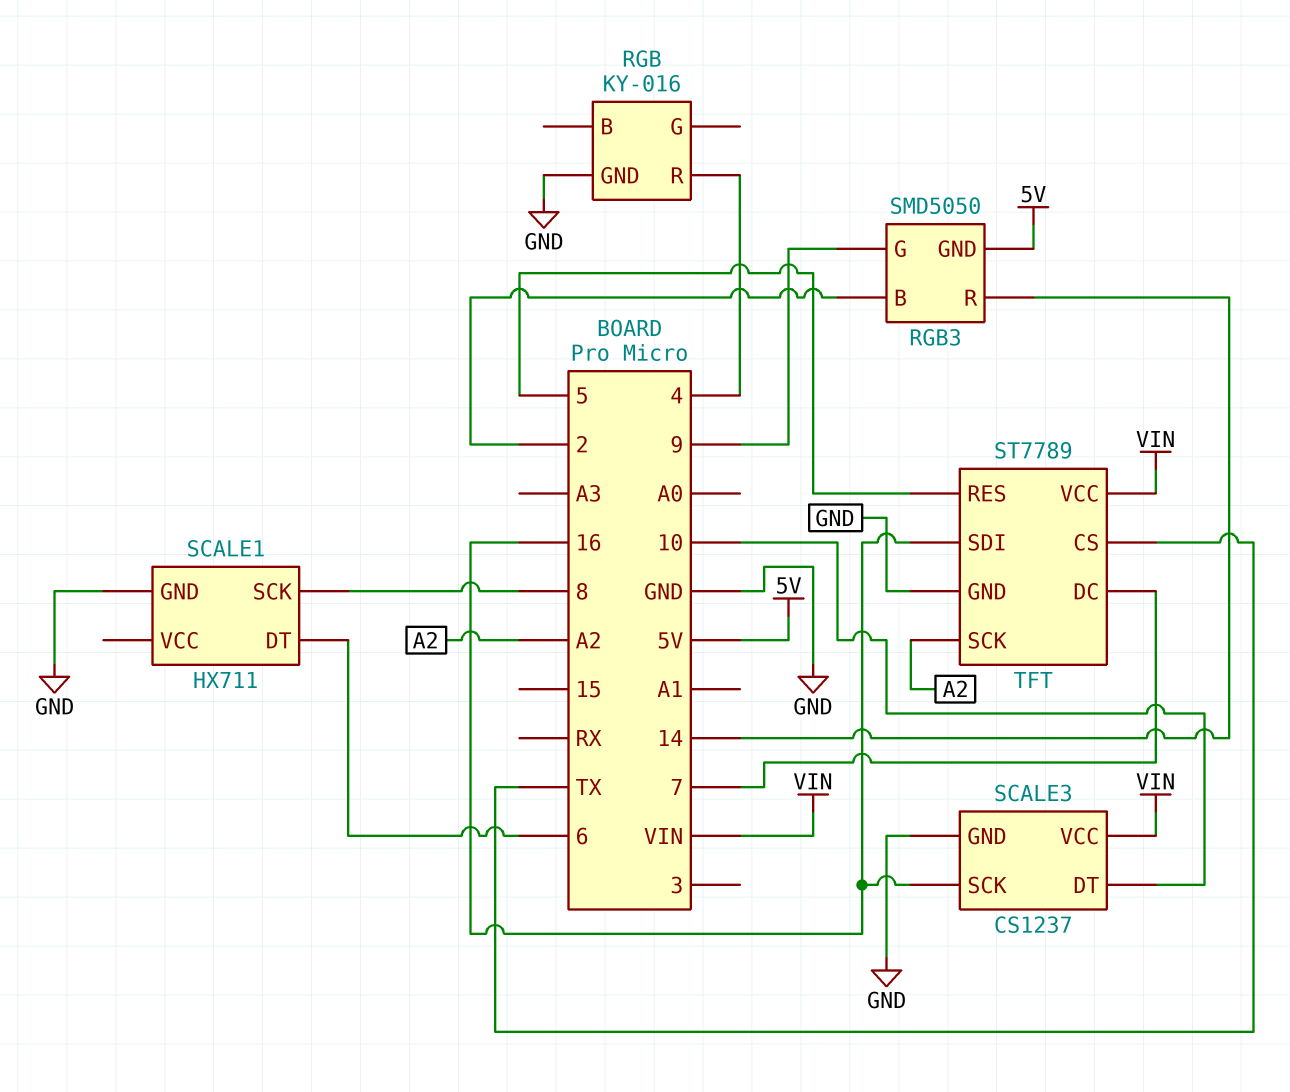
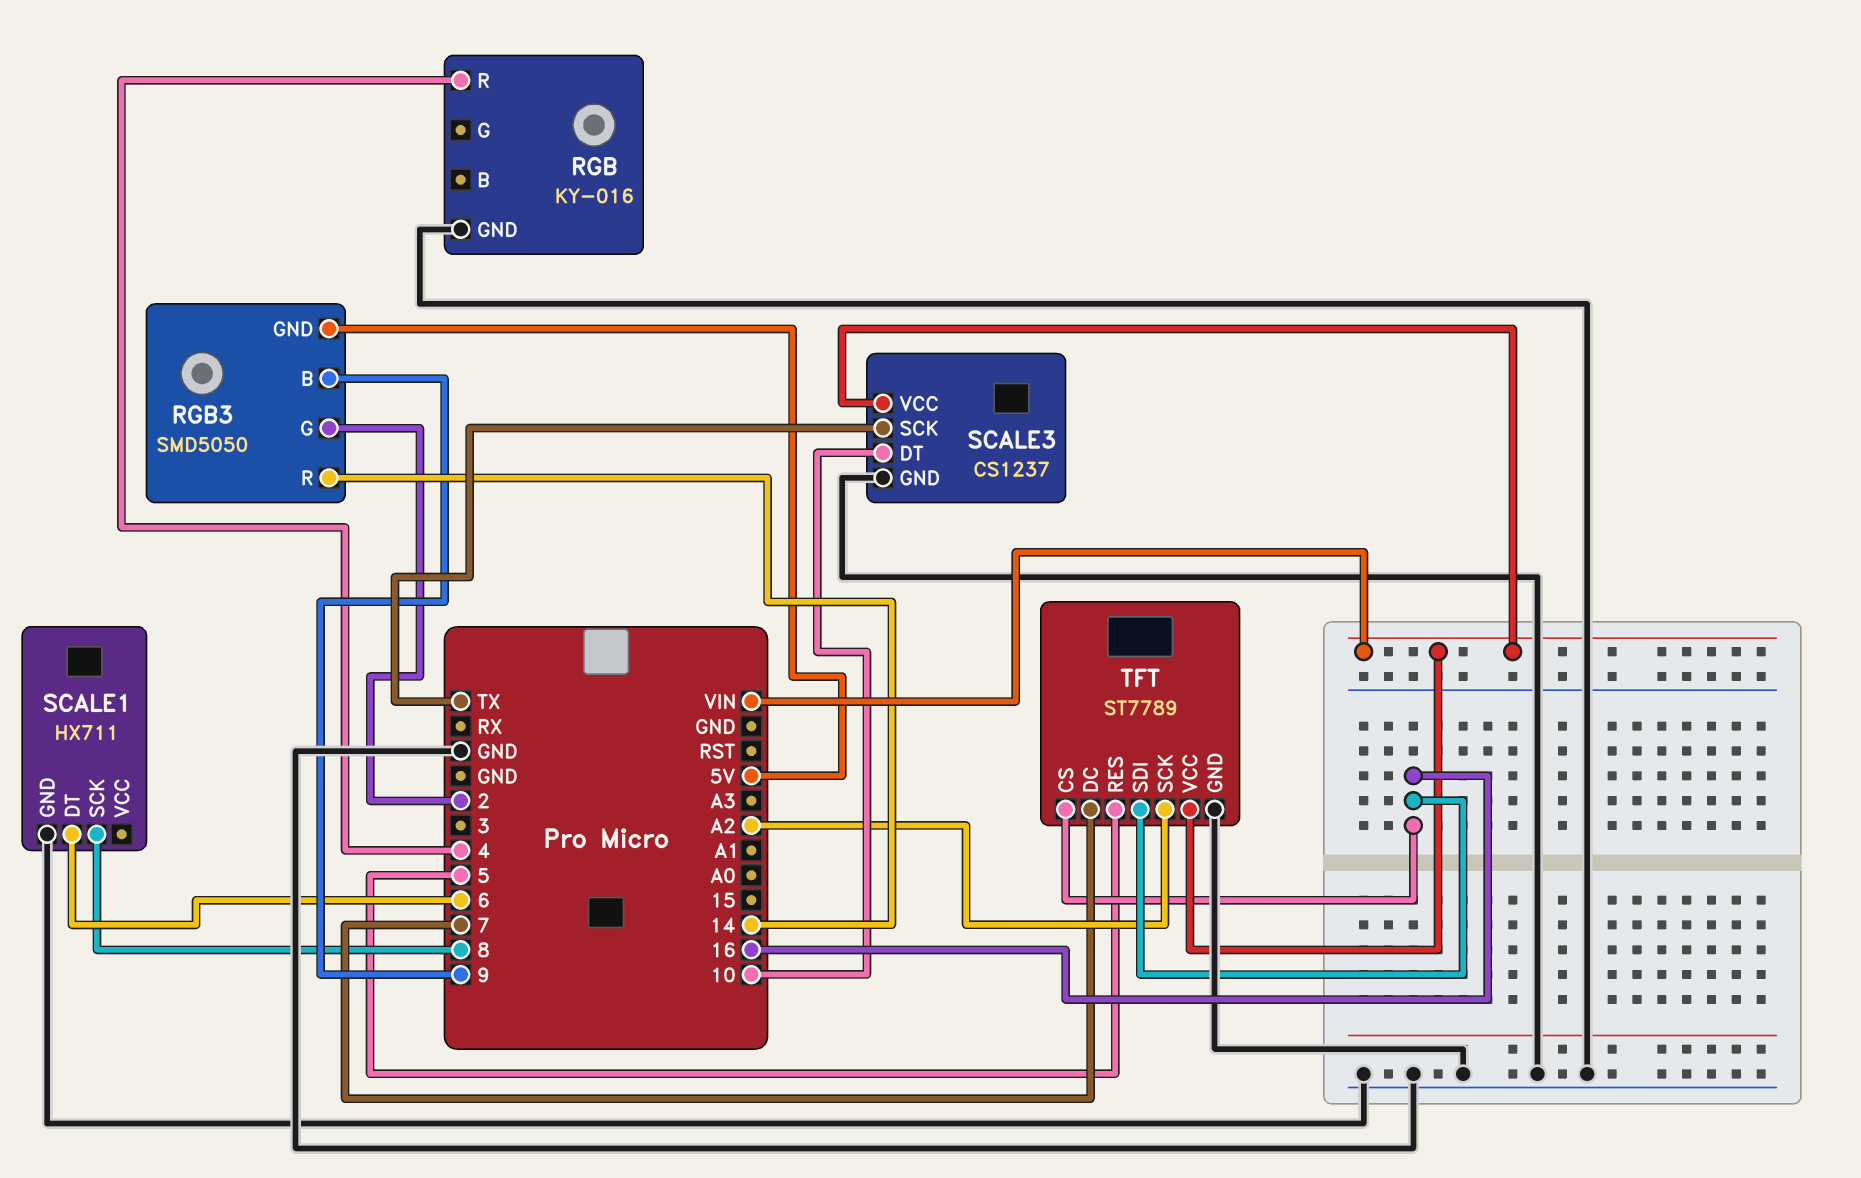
RGB3 pin B: 2 -> 9
RGB3 pin G: 9 -> 2
SCALE3 pin SCK: 16 -> TX
TFT pin CS: TX -> 16

